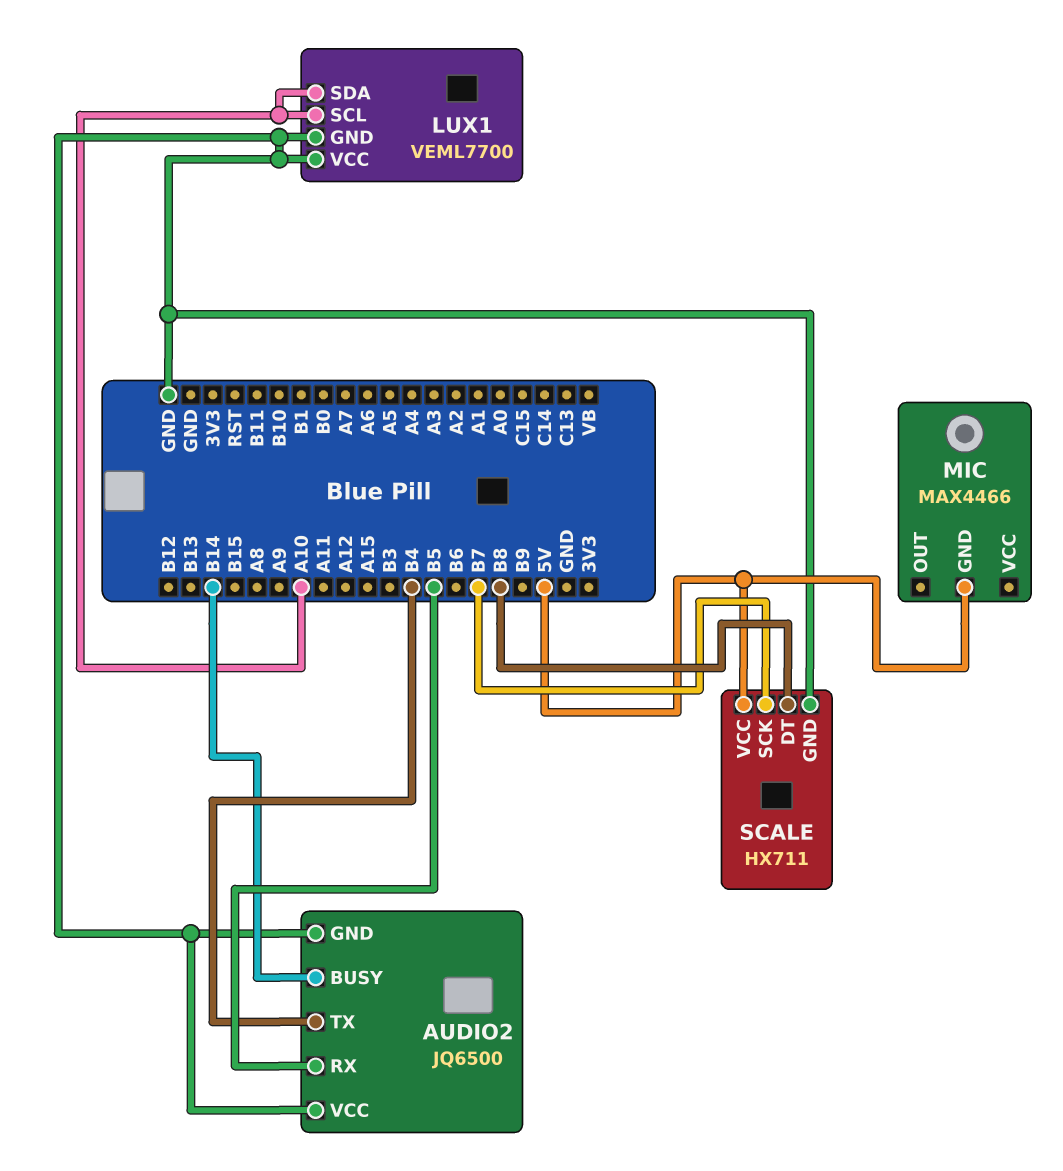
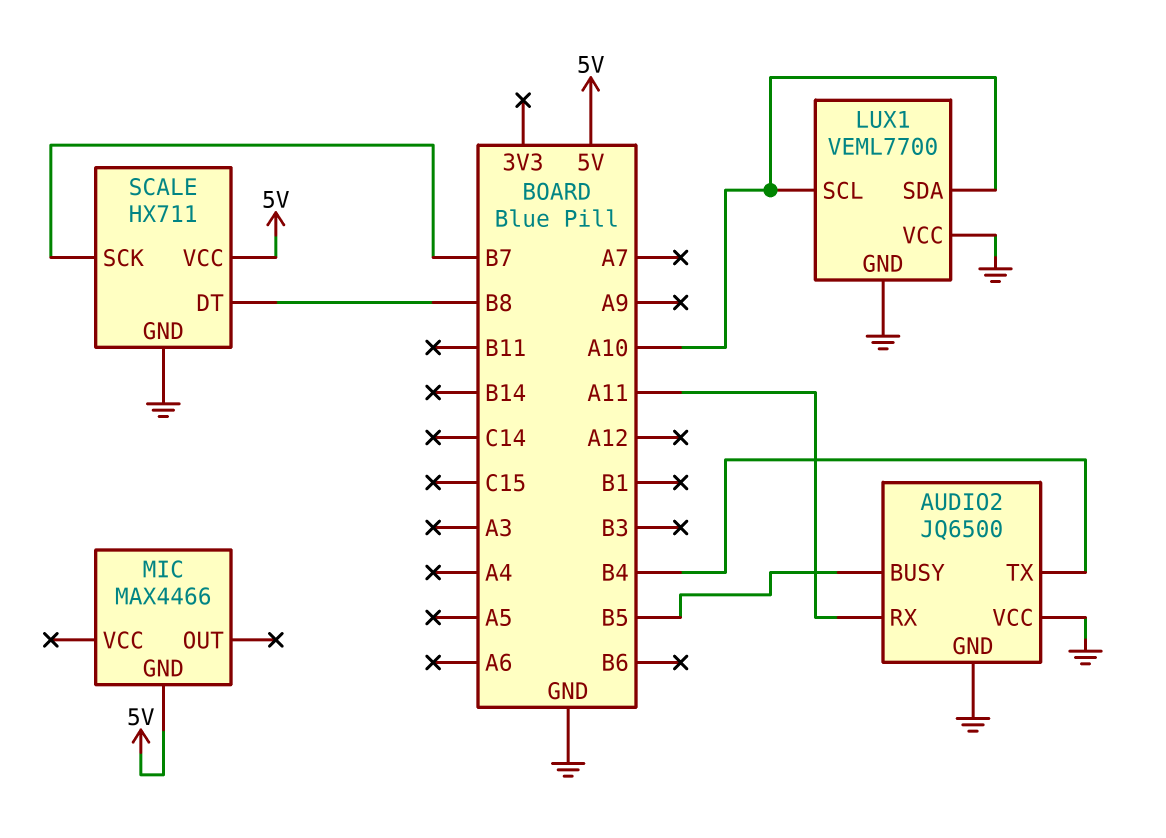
AUDIO2 pin BUSY: B14 -> B5
AUDIO2 pin RX: B5 -> A11

